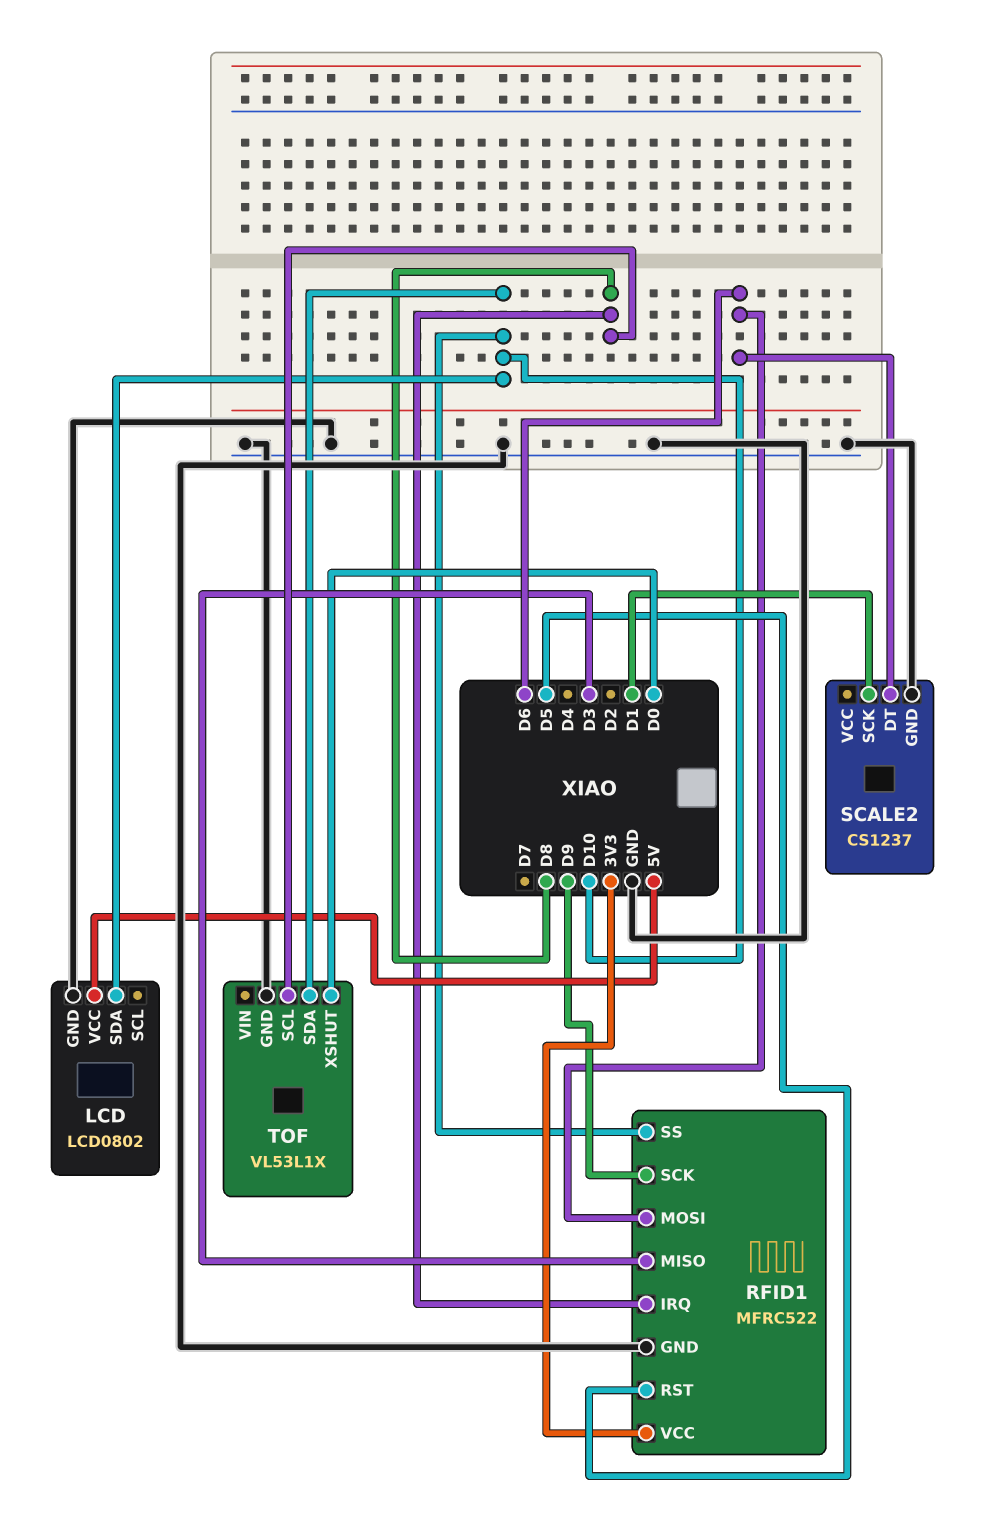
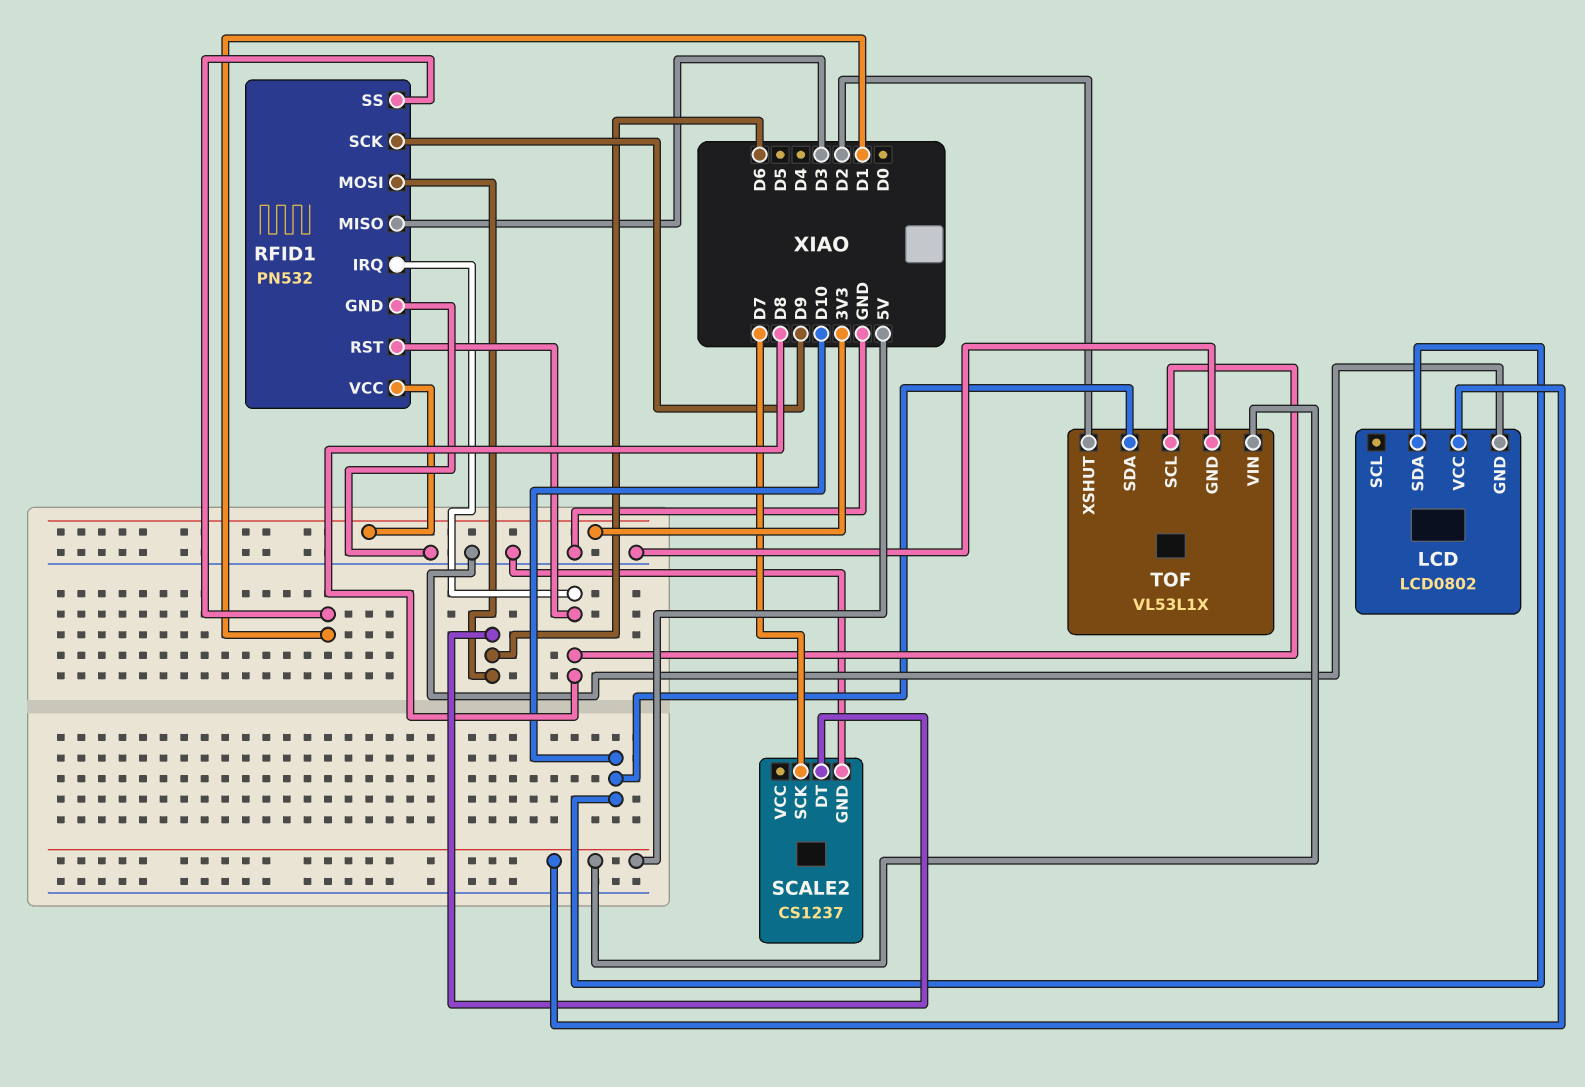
RFID1: MFRC522 -> PN532
RFID1 pin RST: D5 -> D8
RFID1 pin SS: D10 -> D1
SCALE2 pin SCK: D1 -> D7
TOF pin VIN: none -> 5V
TOF pin XSHUT: D0 -> D2

